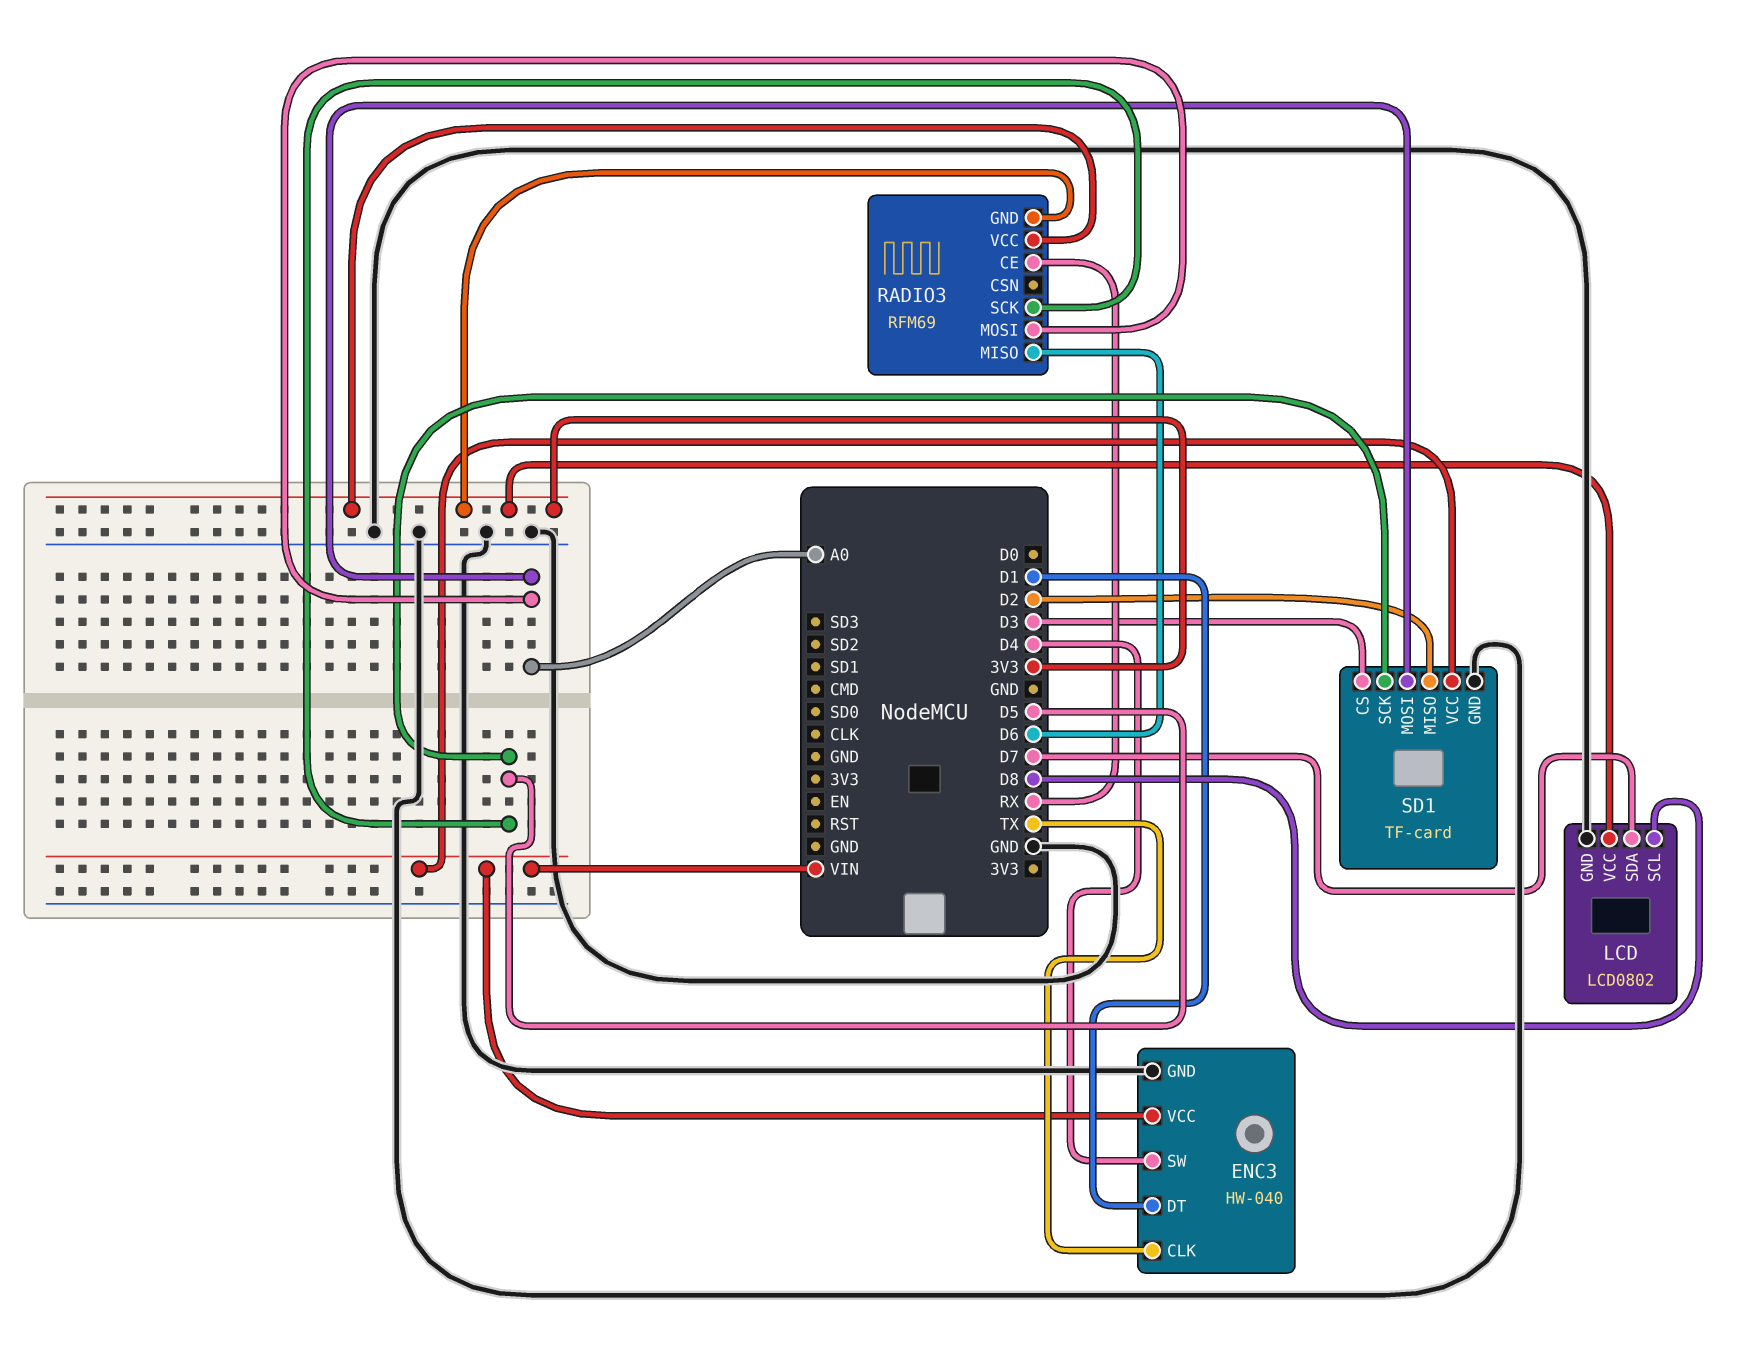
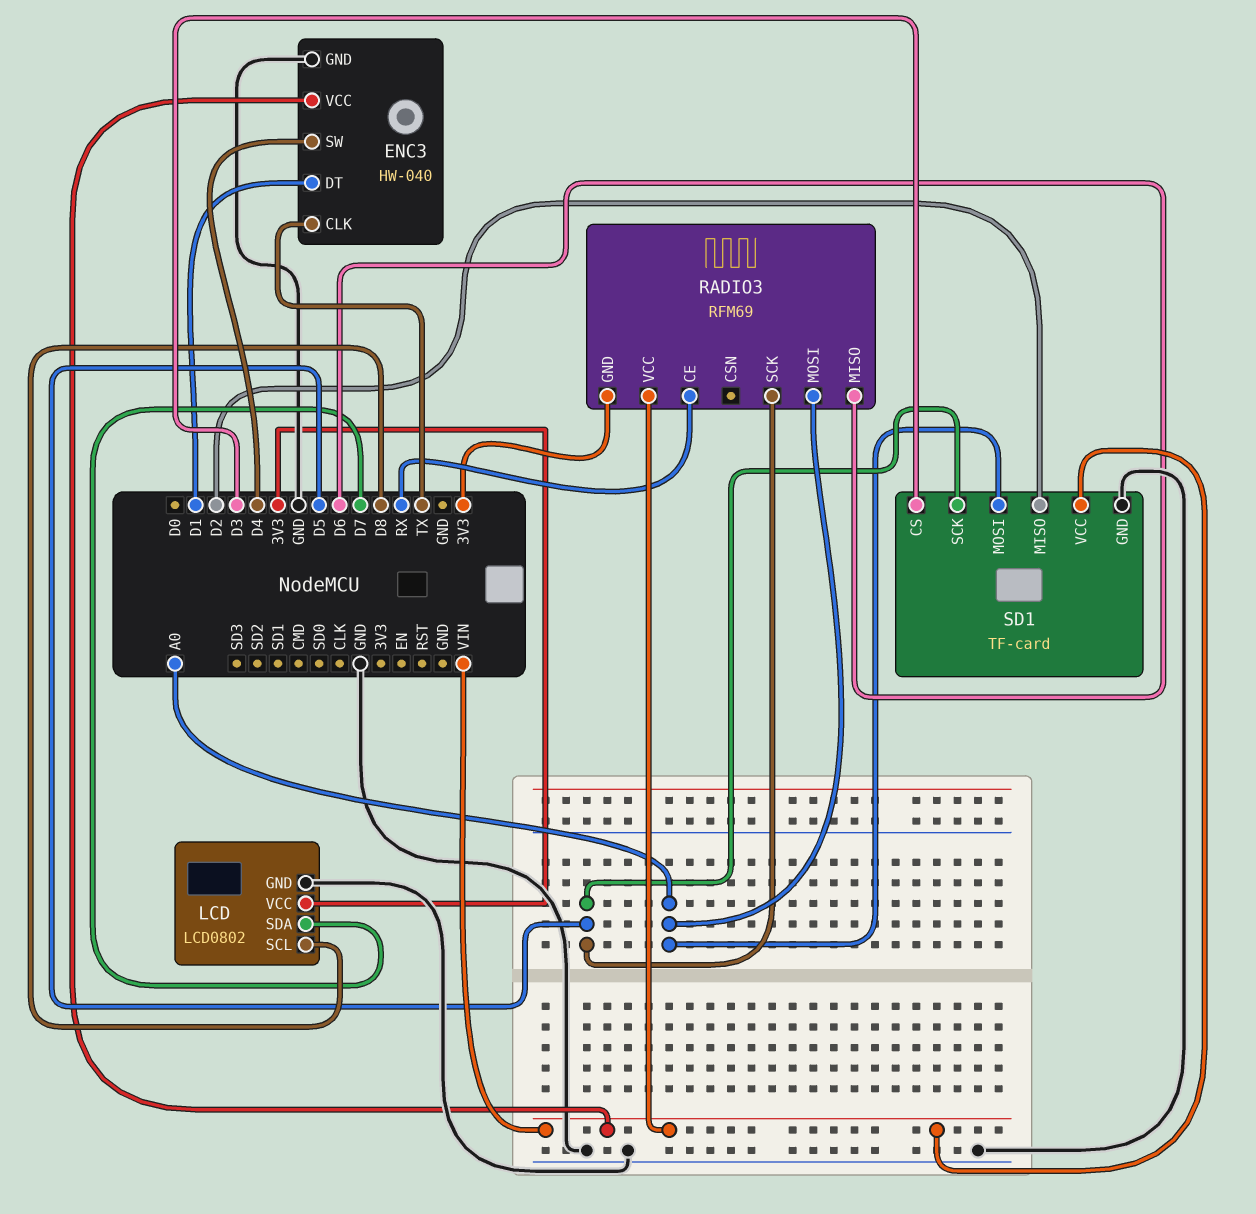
RADIO3 pin VCC: 3V3 -> VIN

